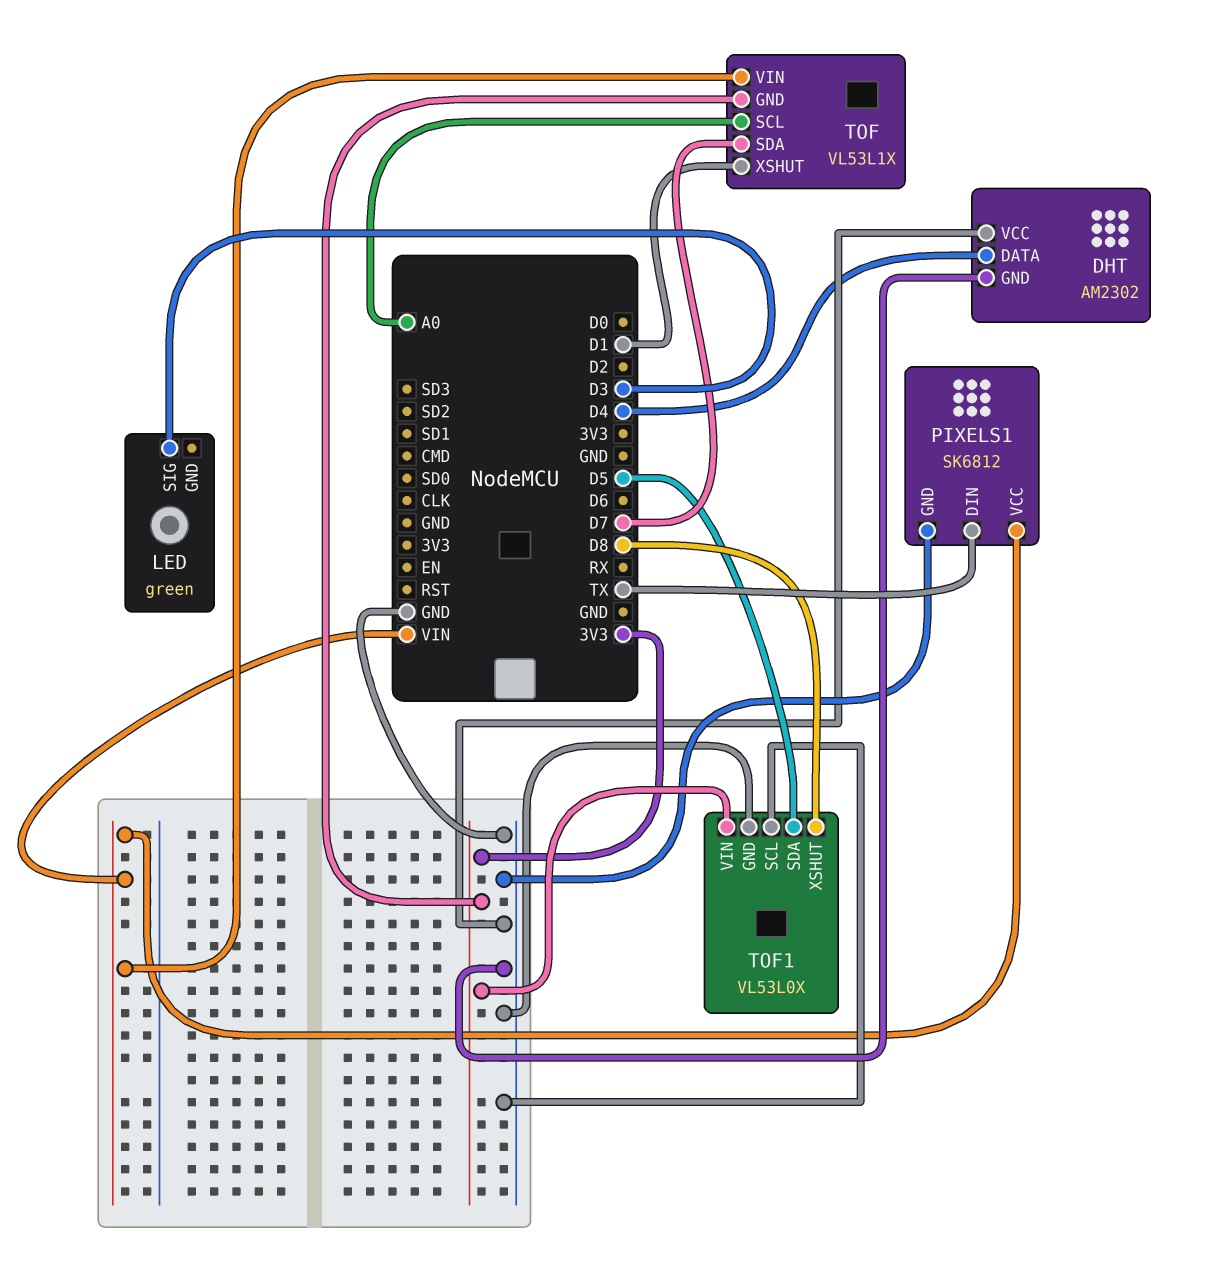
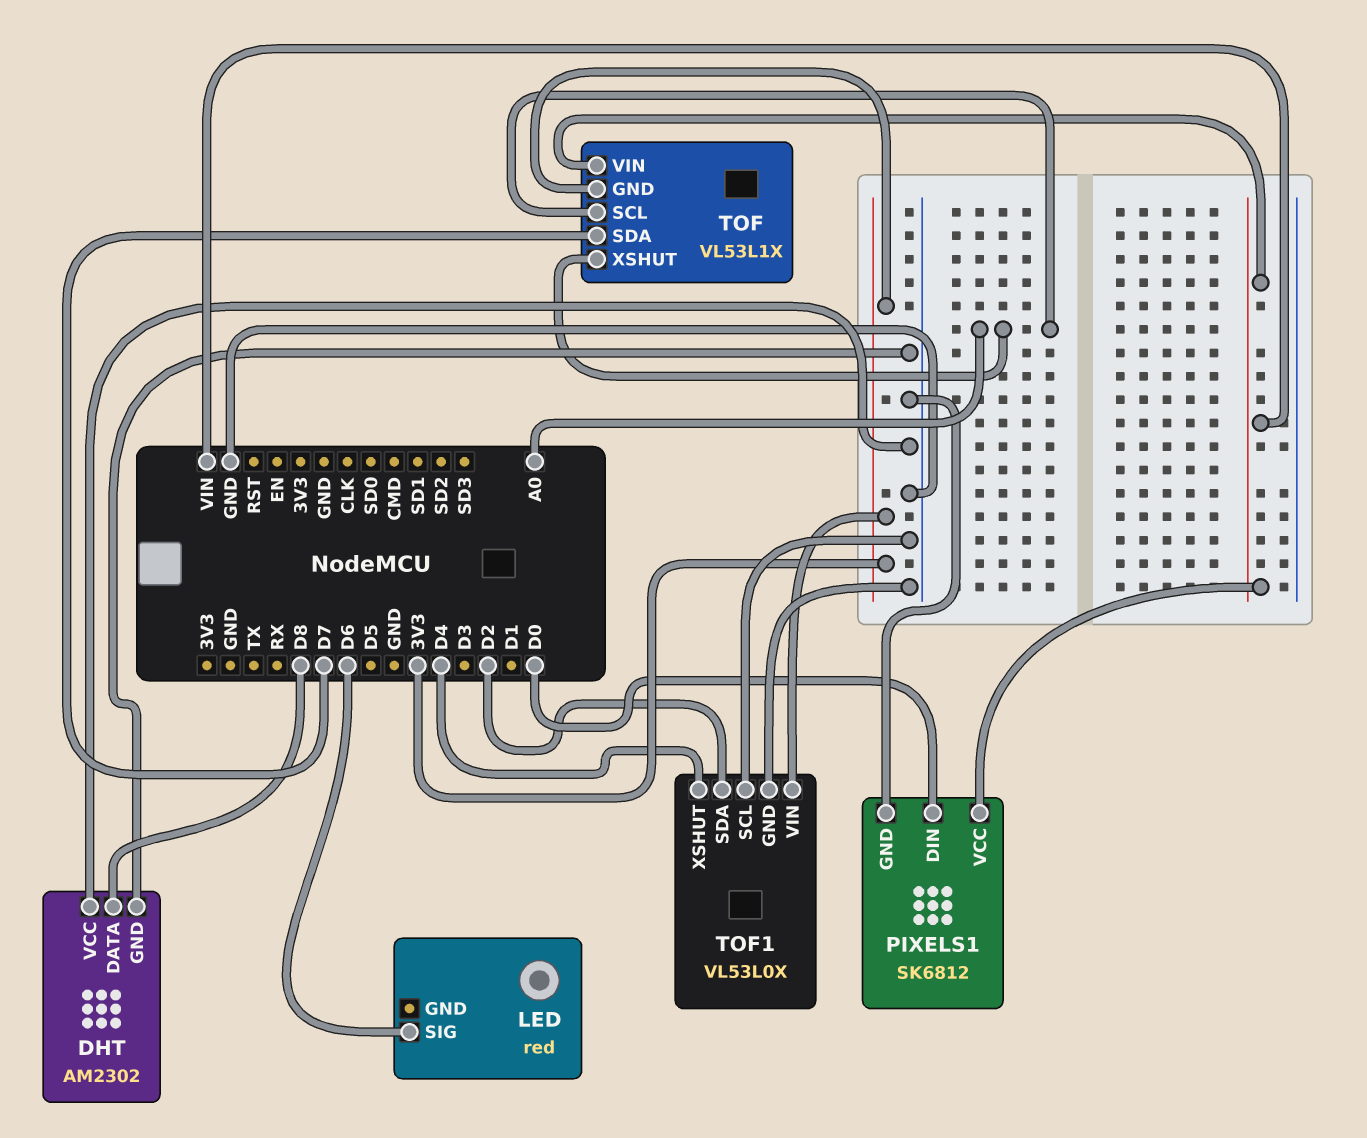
DHT pin DATA: D4 -> D8
LED: green -> red
LED pin SIG: D3 -> D6
PIXELS1 pin DIN: TX -> D0
TOF pin XSHUT: D1 -> A0
TOF1 pin SDA: D5 -> D2
TOF1 pin XSHUT: D8 -> D4

